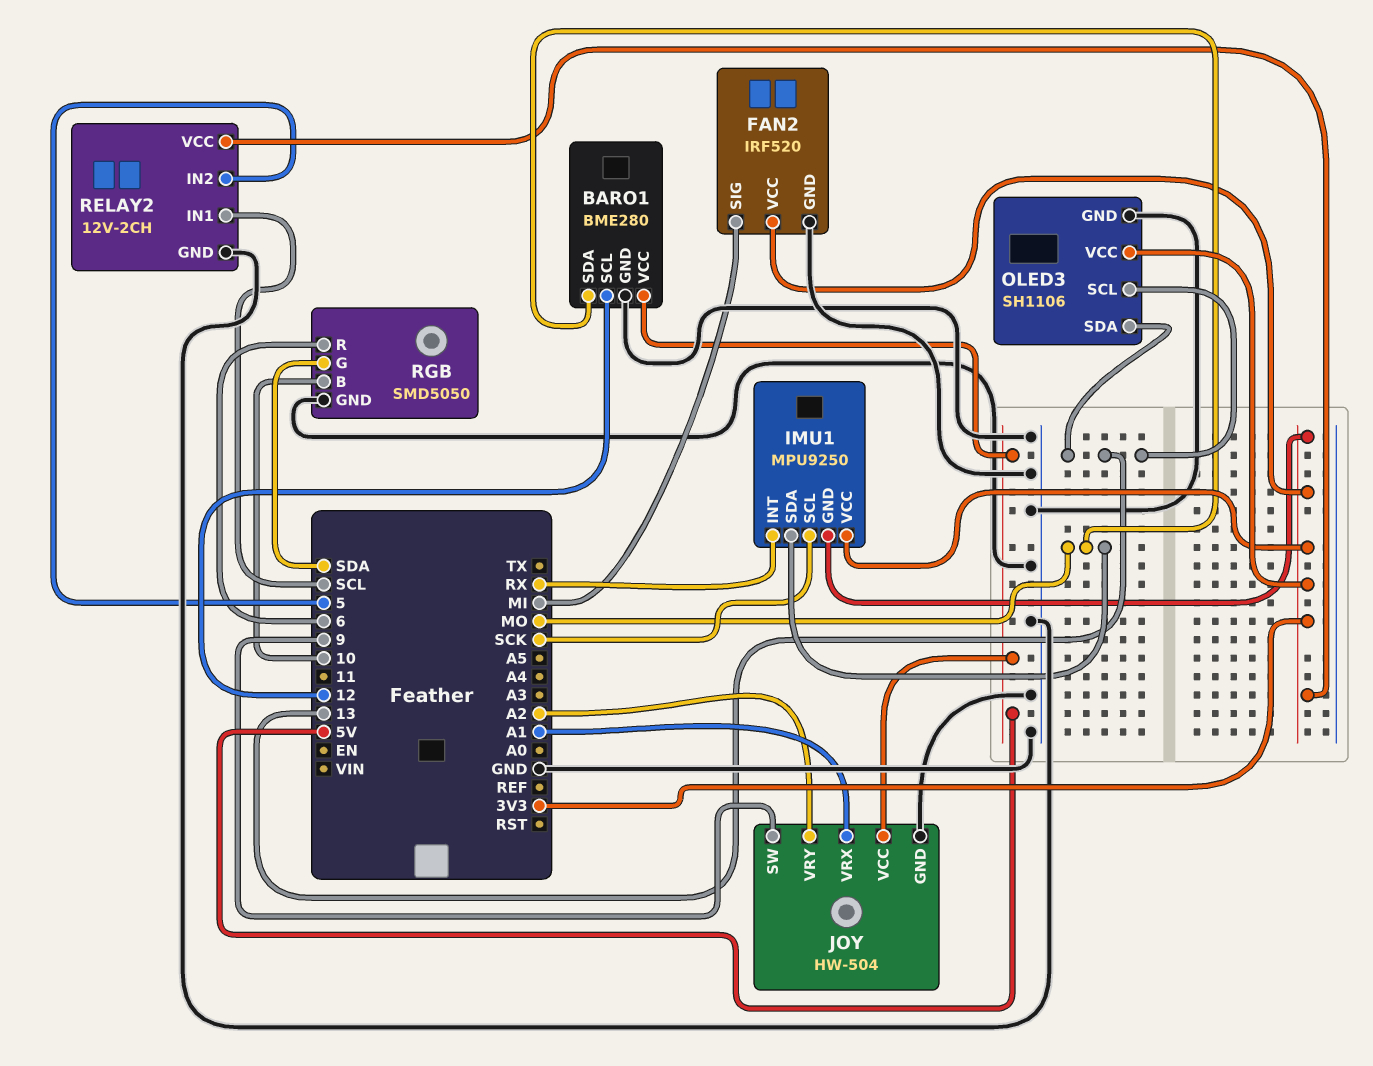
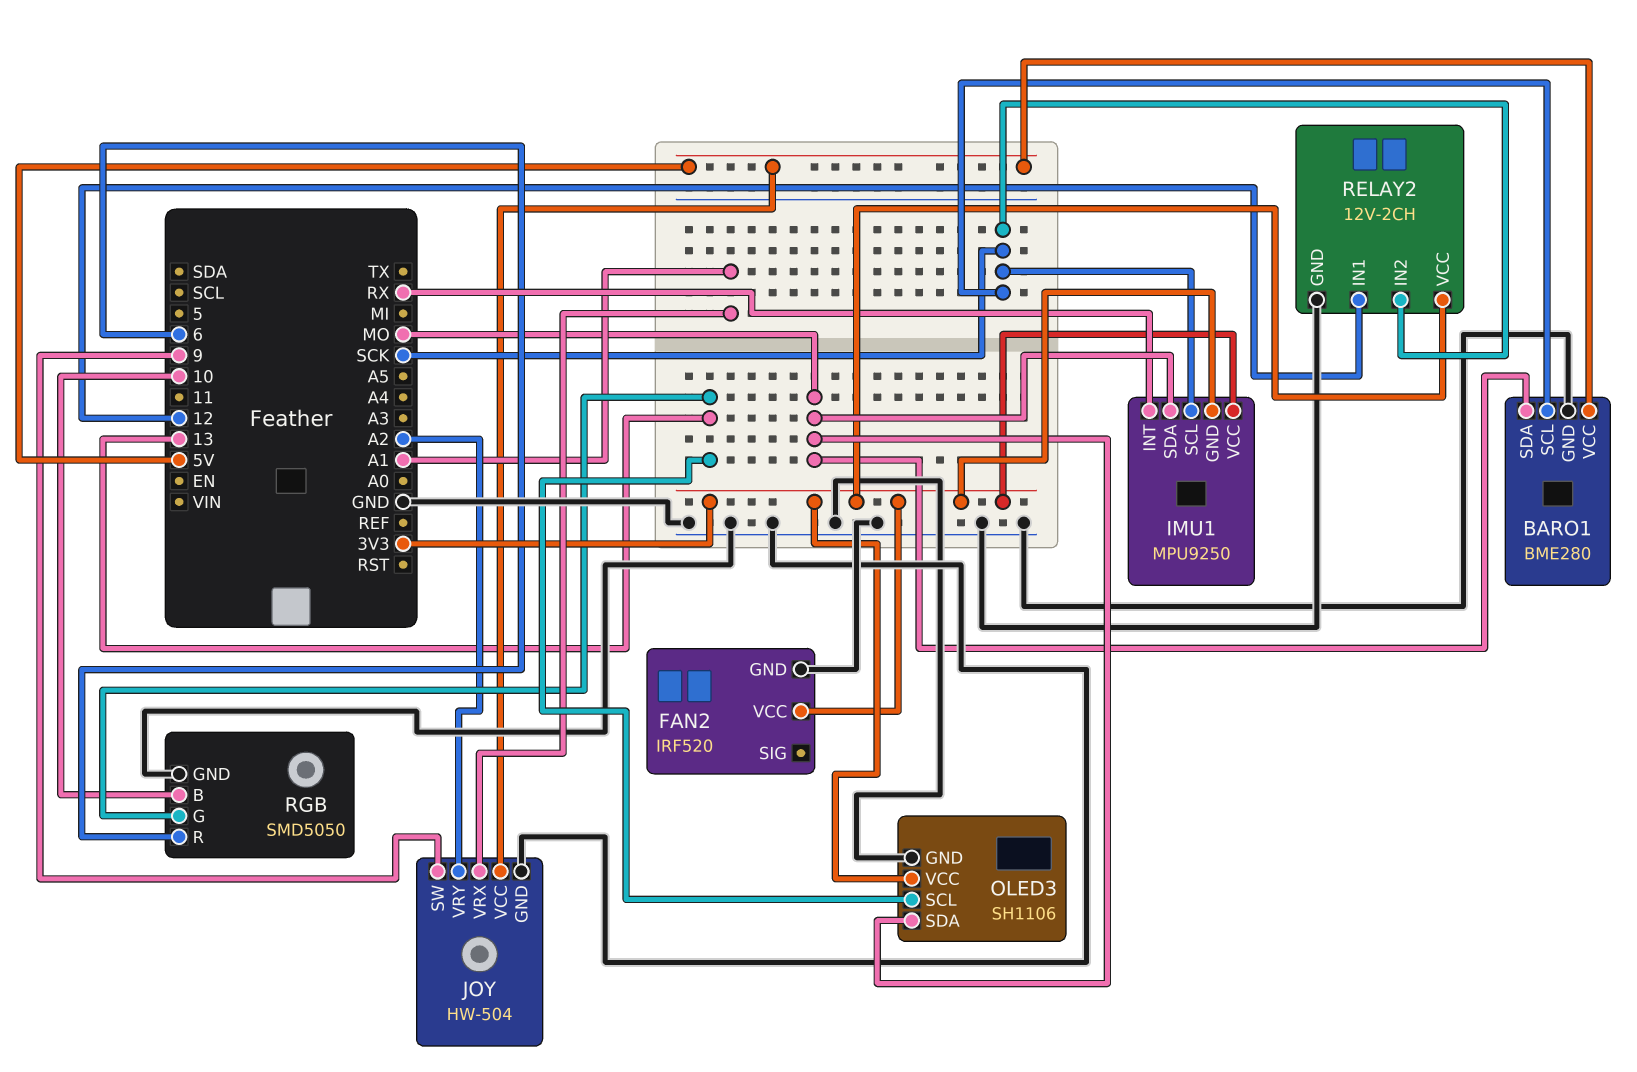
BARO1 pin SCL: 12 -> SCK
FAN2 pin SIG: MI -> none
OLED3 pin SDA: 13 -> MO
RELAY2 pin IN1: SCL -> 12
RELAY2 pin IN2: 5 -> SCK
RGB pin G: SDA -> 13

